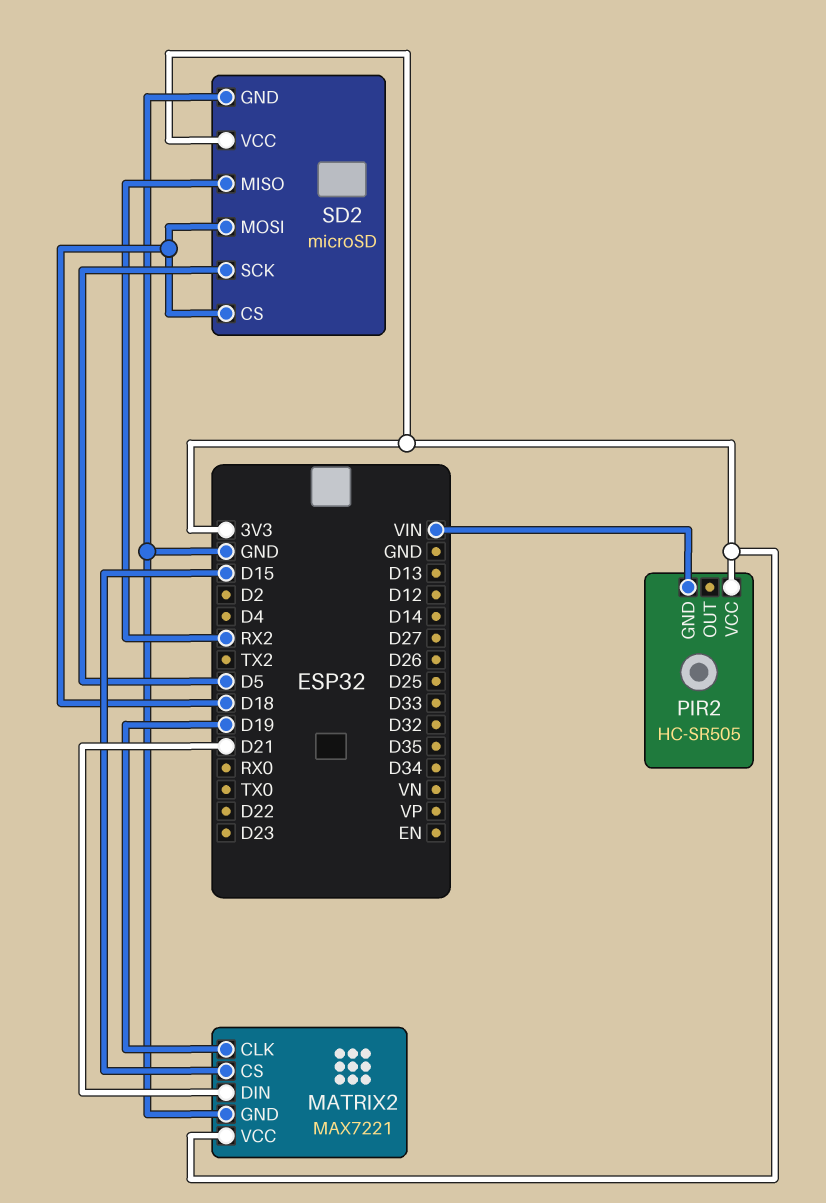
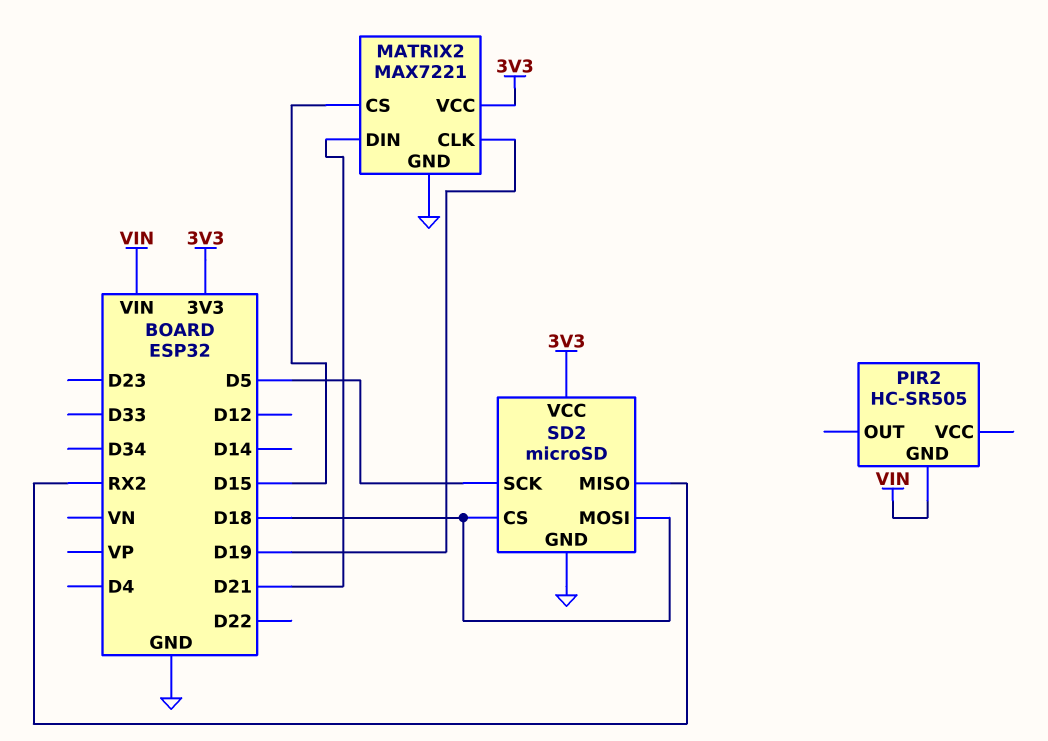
PIR2 pin VCC: 3V3 -> none

